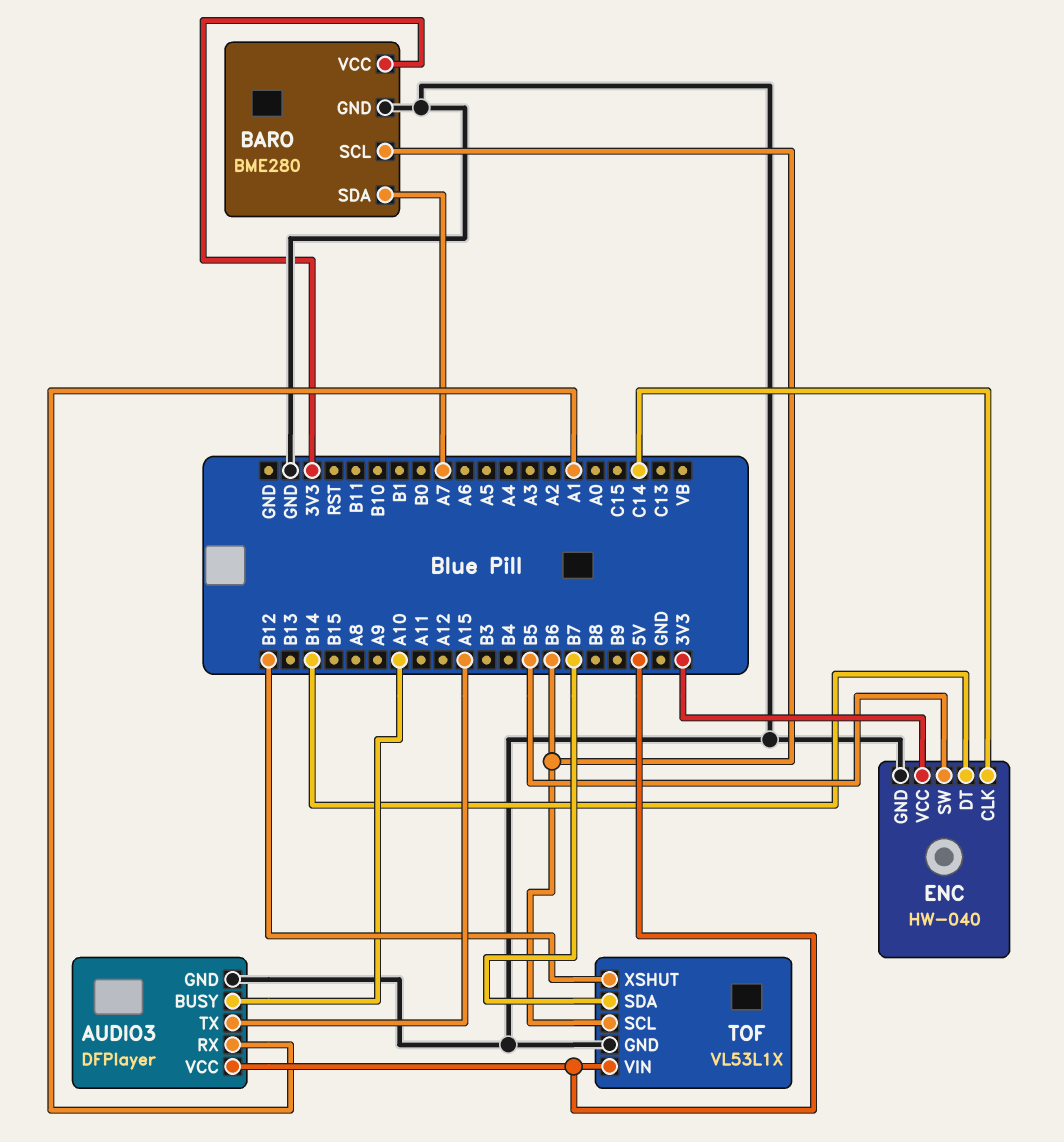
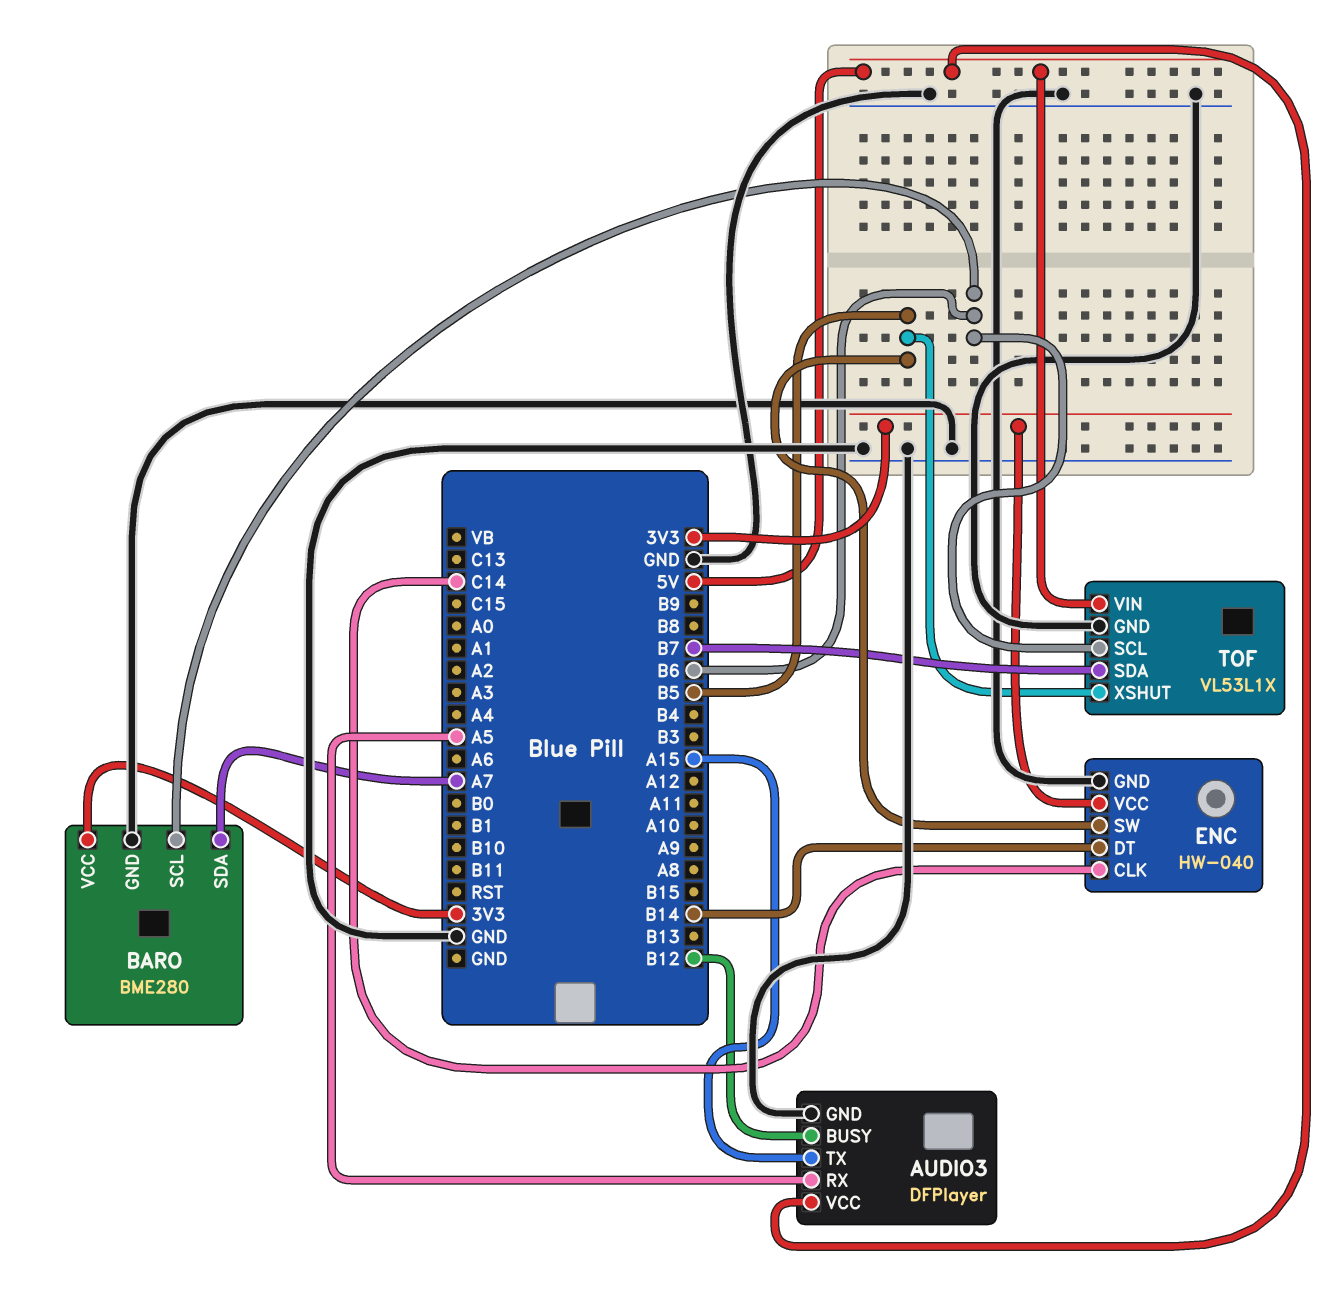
AUDIO3 pin BUSY: A10 -> B12
AUDIO3 pin RX: A1 -> A5
TOF pin XSHUT: B12 -> B5

